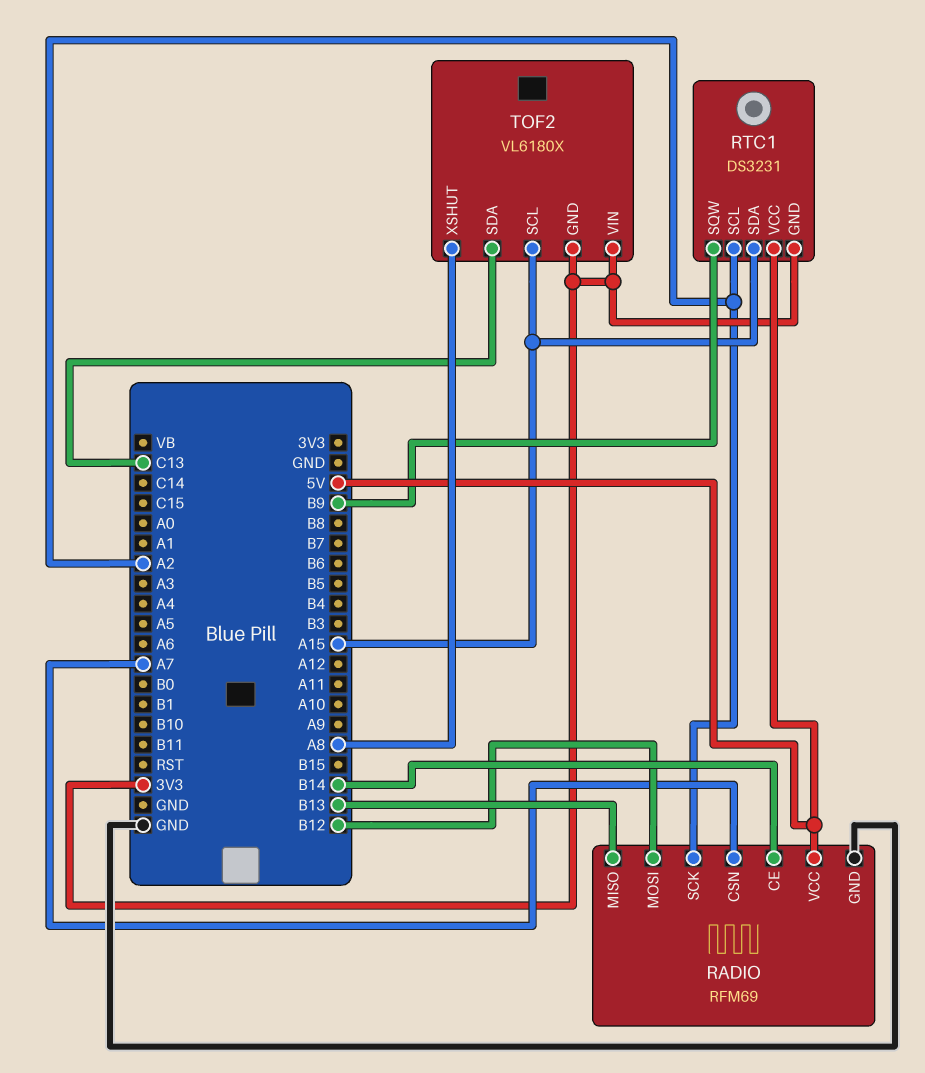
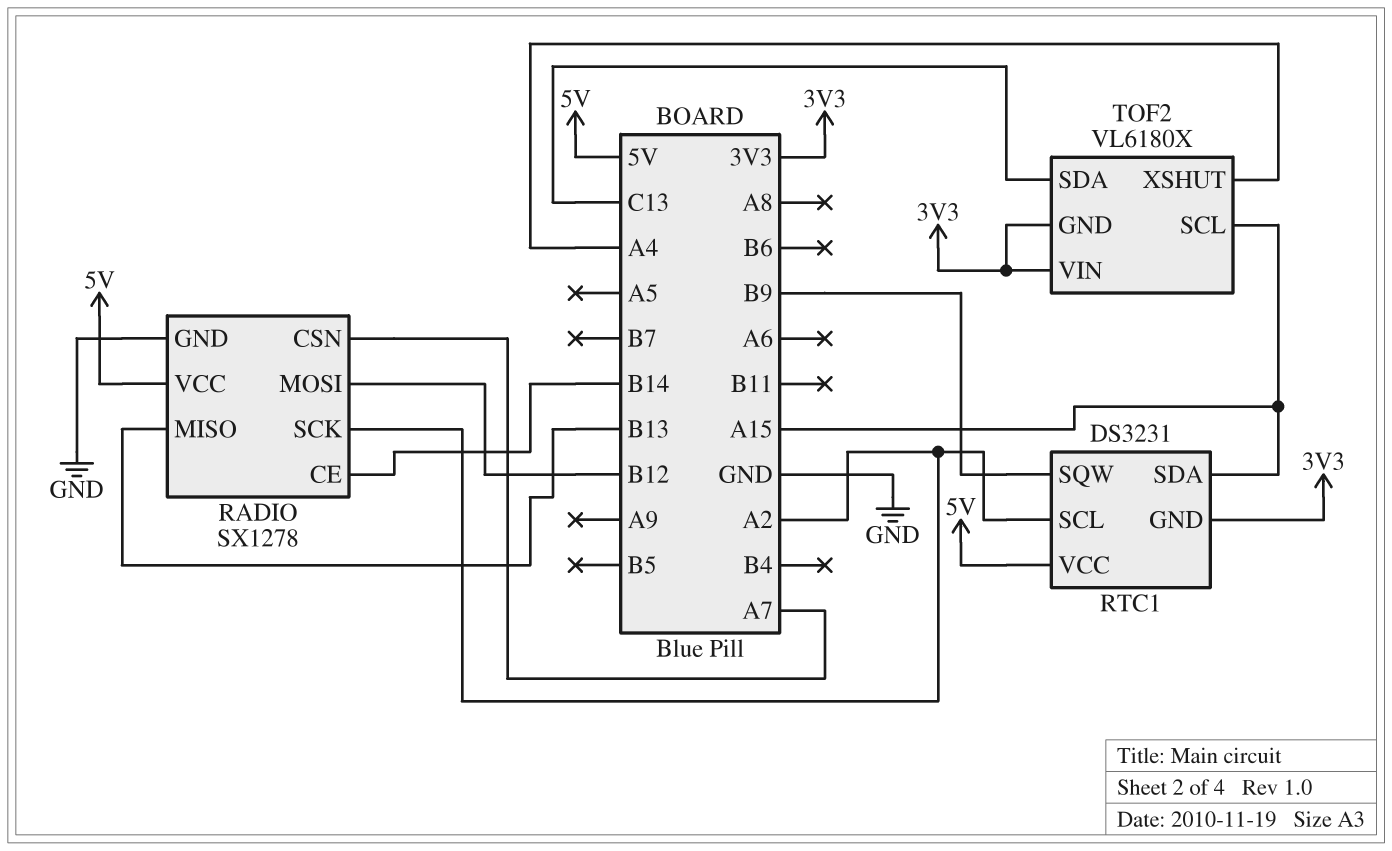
RADIO: RFM69 -> SX1278
TOF2 pin XSHUT: A8 -> A4

